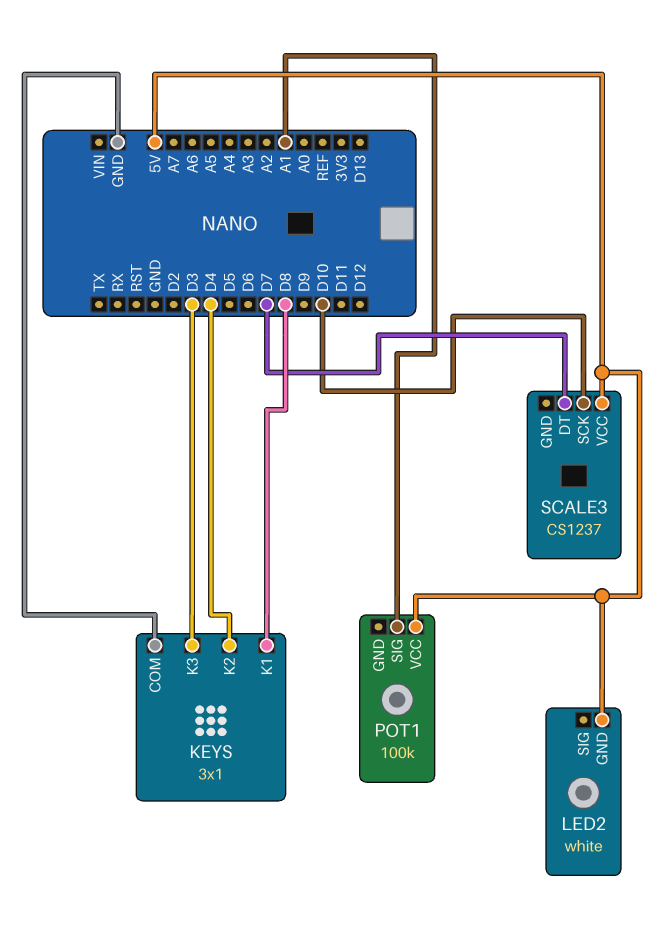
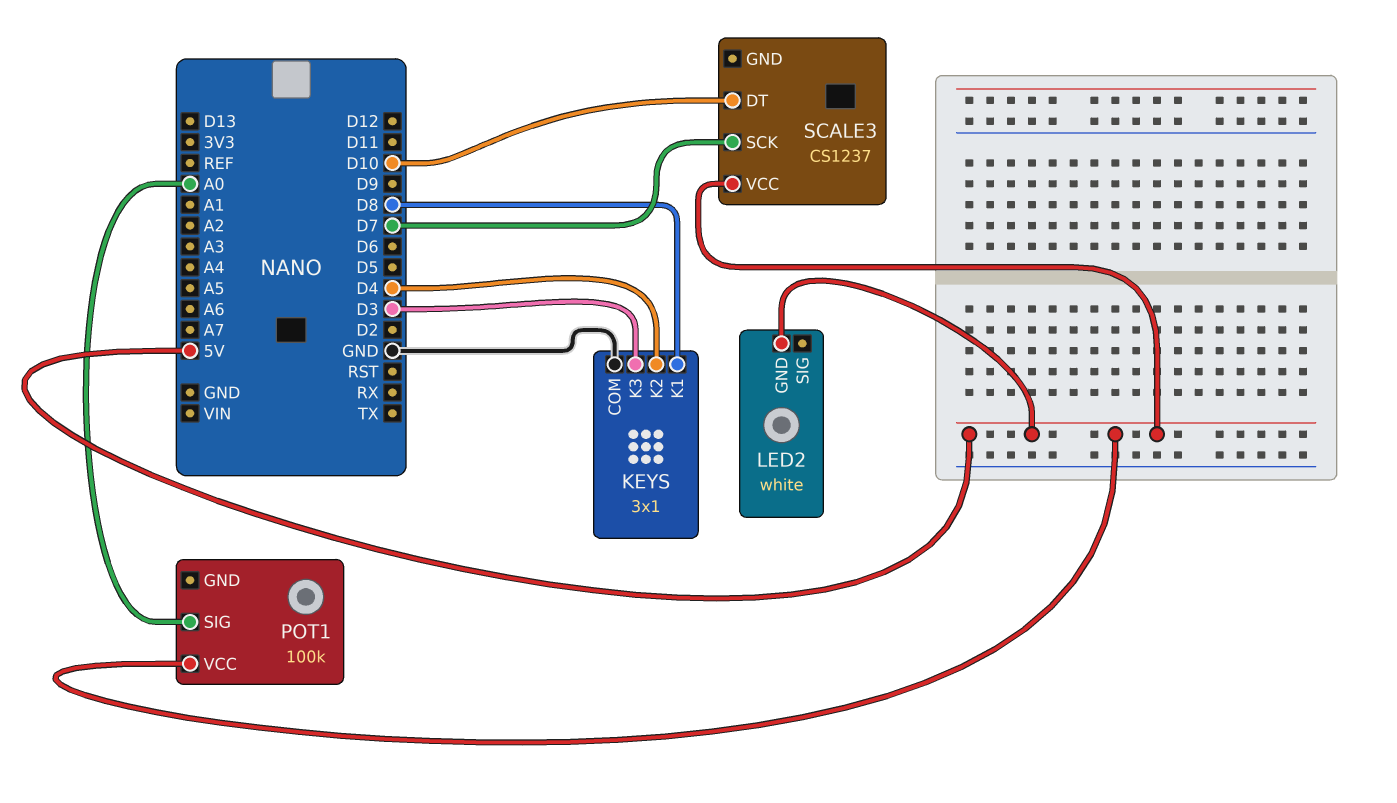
POT1 pin SIG: A1 -> A0
SCALE3 pin DT: D7 -> D10
SCALE3 pin SCK: D10 -> D7

